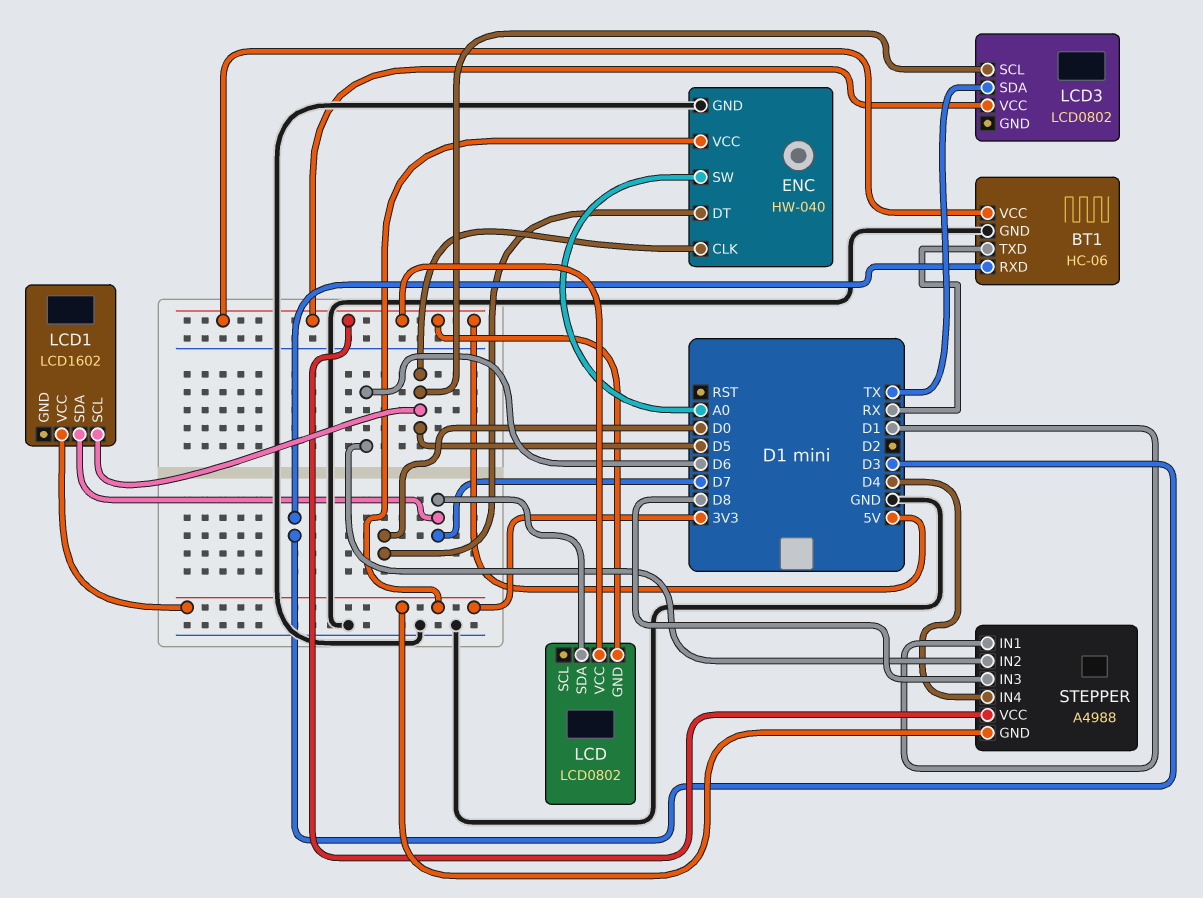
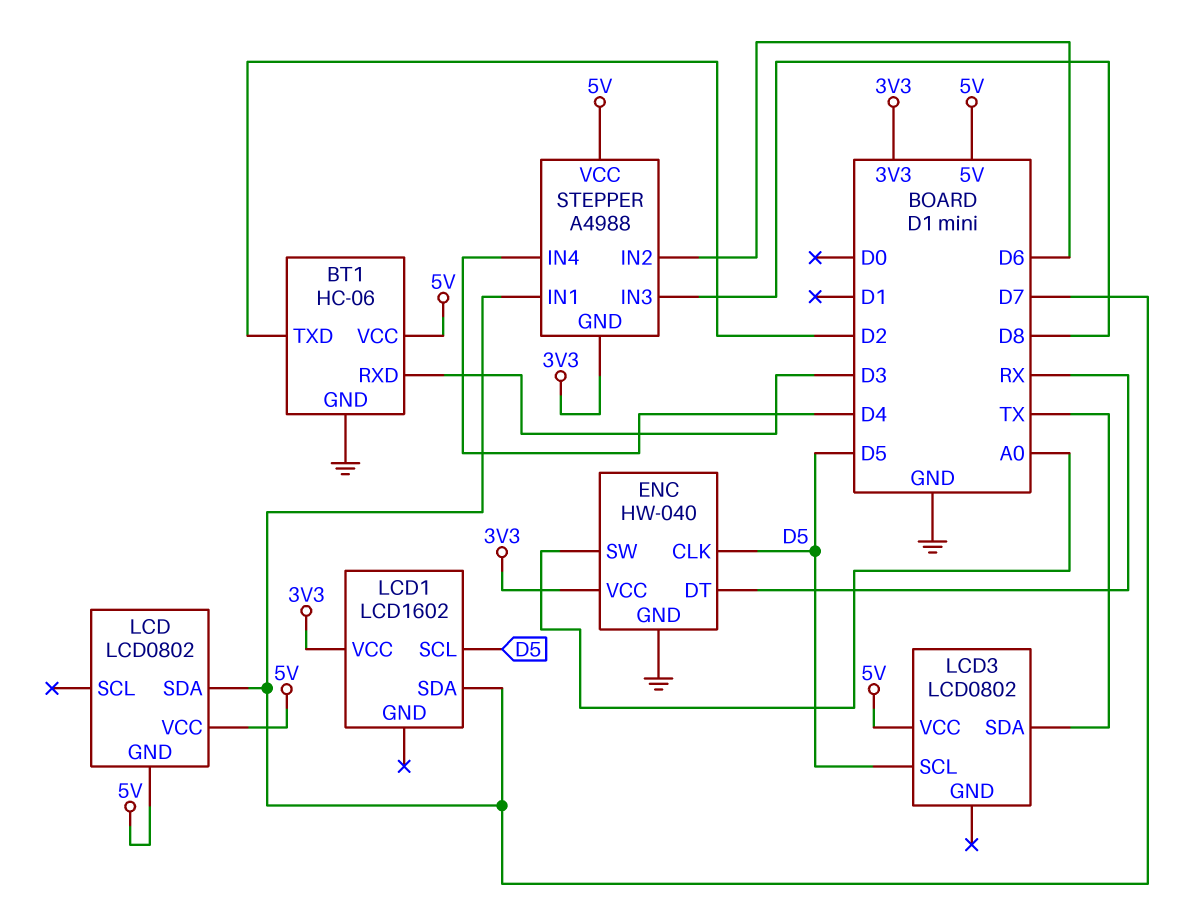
BT1 pin TXD: RX -> D2
ENC pin DT: D0 -> RX
STEPPER pin IN1: D1 -> D7

